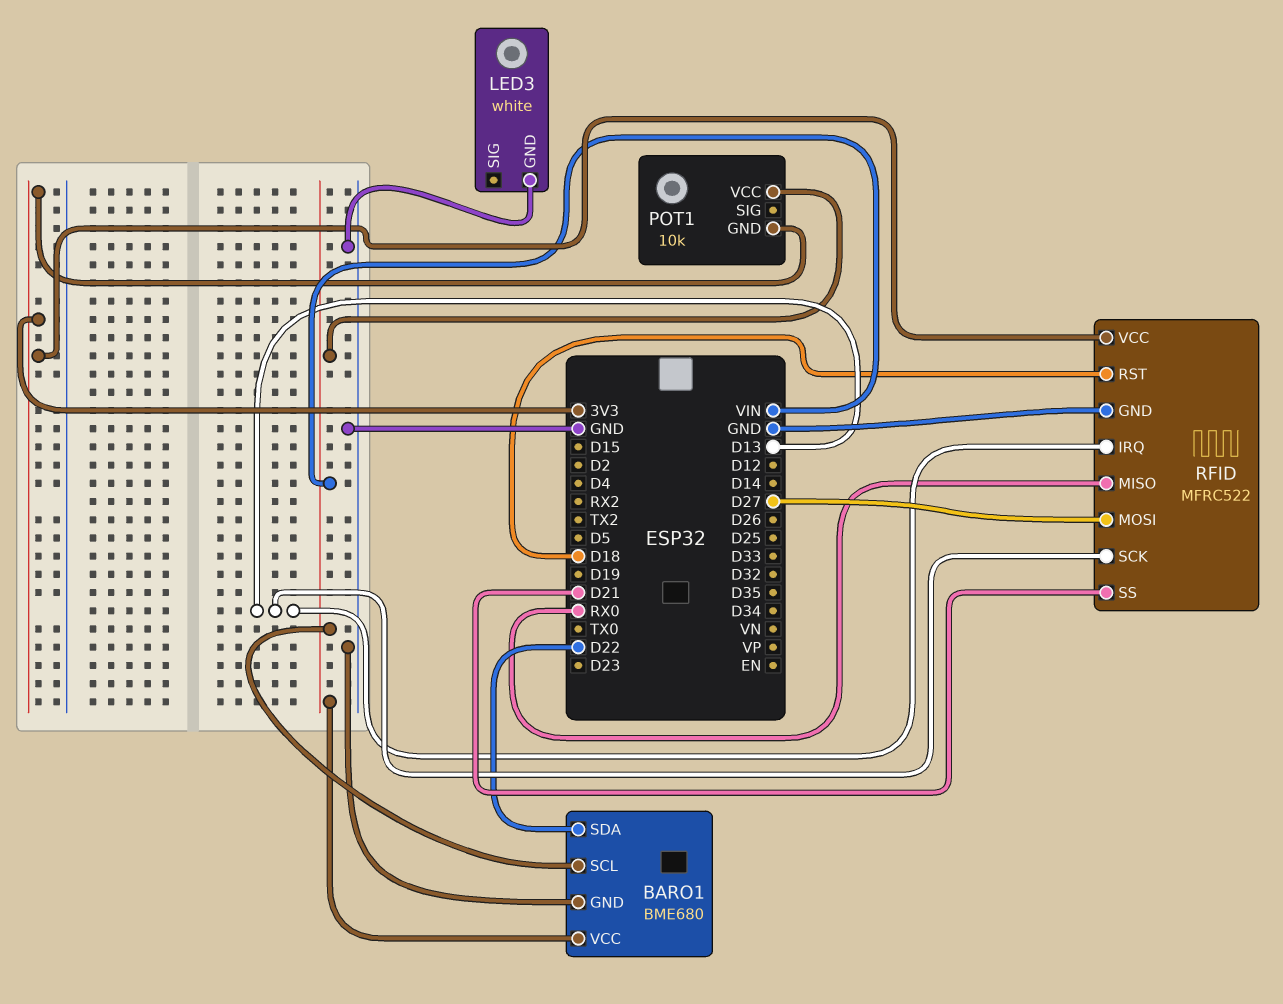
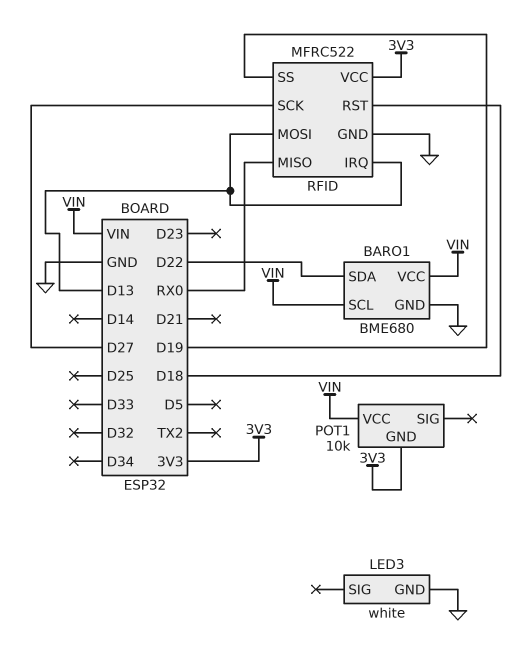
RFID pin MOSI: D27 -> D13
RFID pin SCK: D13 -> D27
RFID pin SS: D21 -> D19

